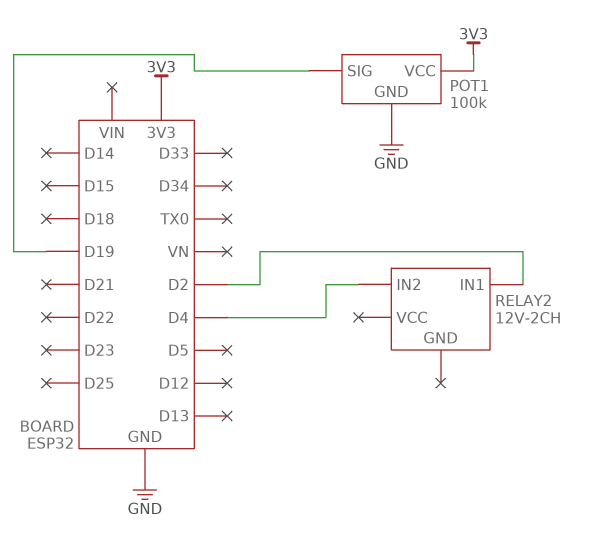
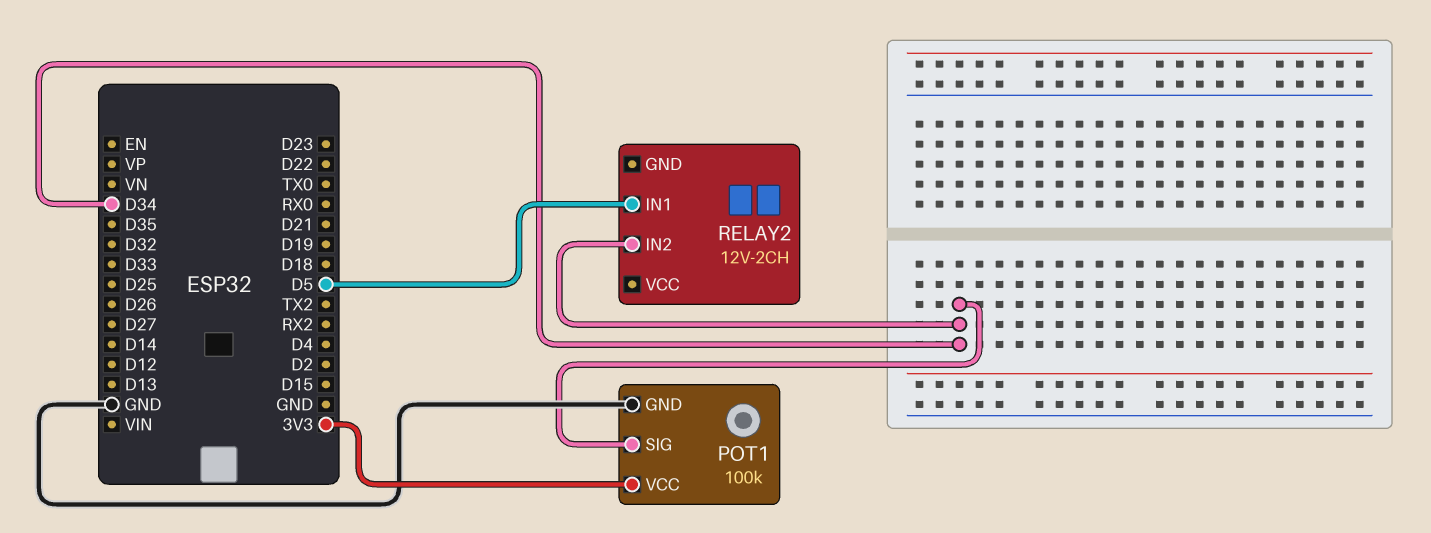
POT1 pin SIG: D19 -> D34
RELAY2 pin IN1: D2 -> D5
RELAY2 pin IN2: D4 -> D34

